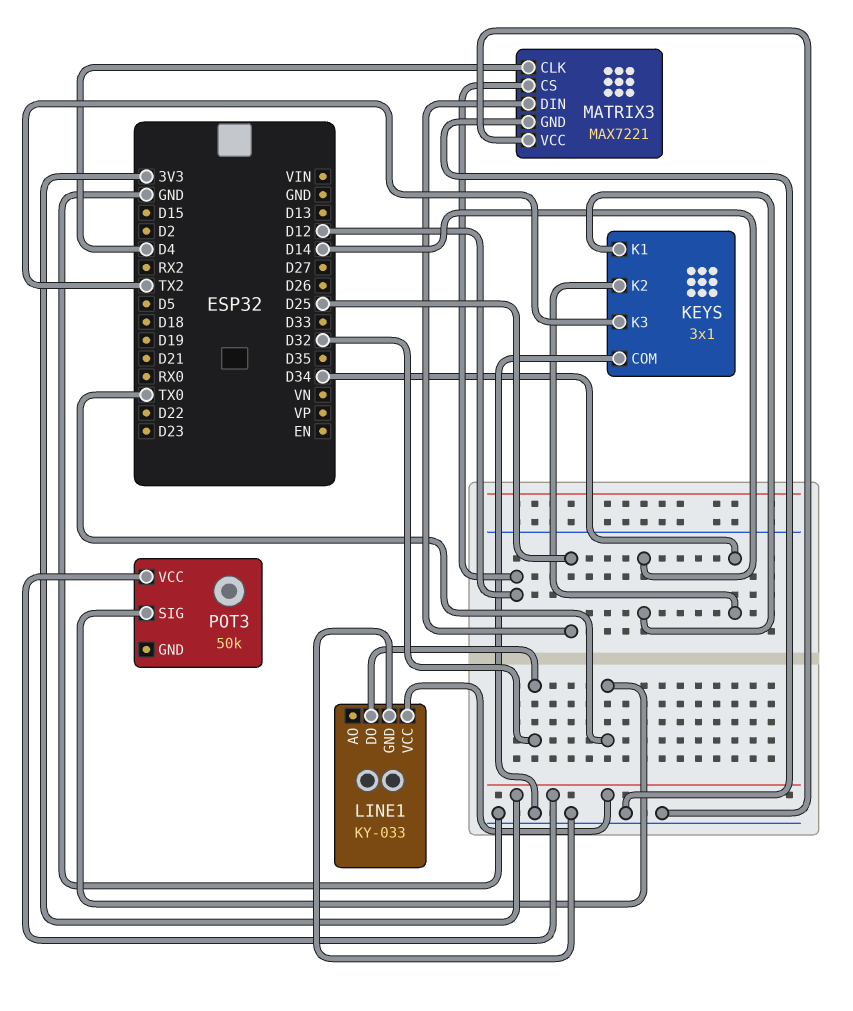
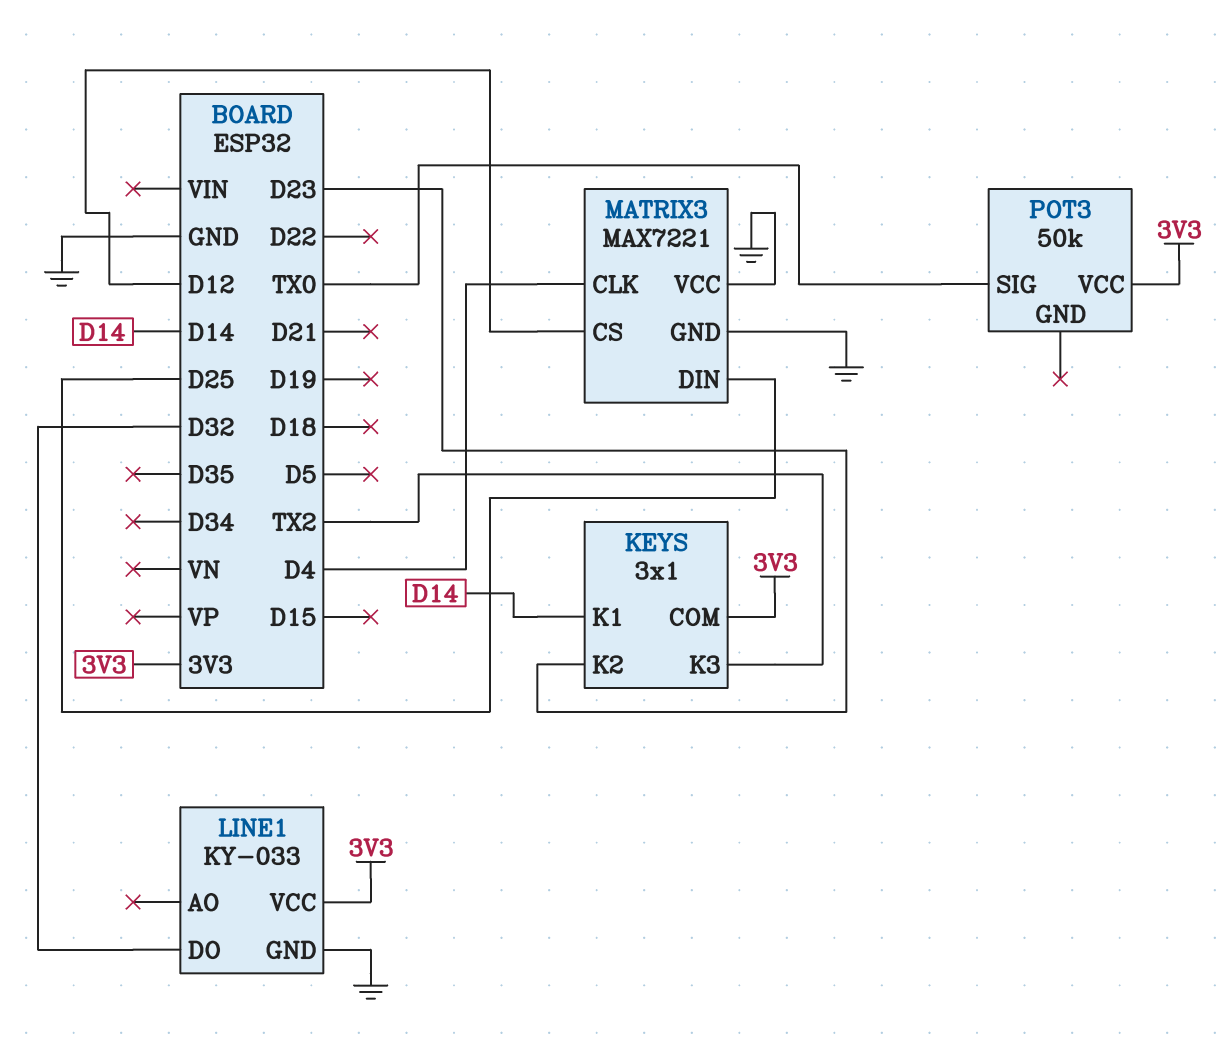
KEYS pin COM: GND -> 3V3
KEYS pin K2: D34 -> D23

